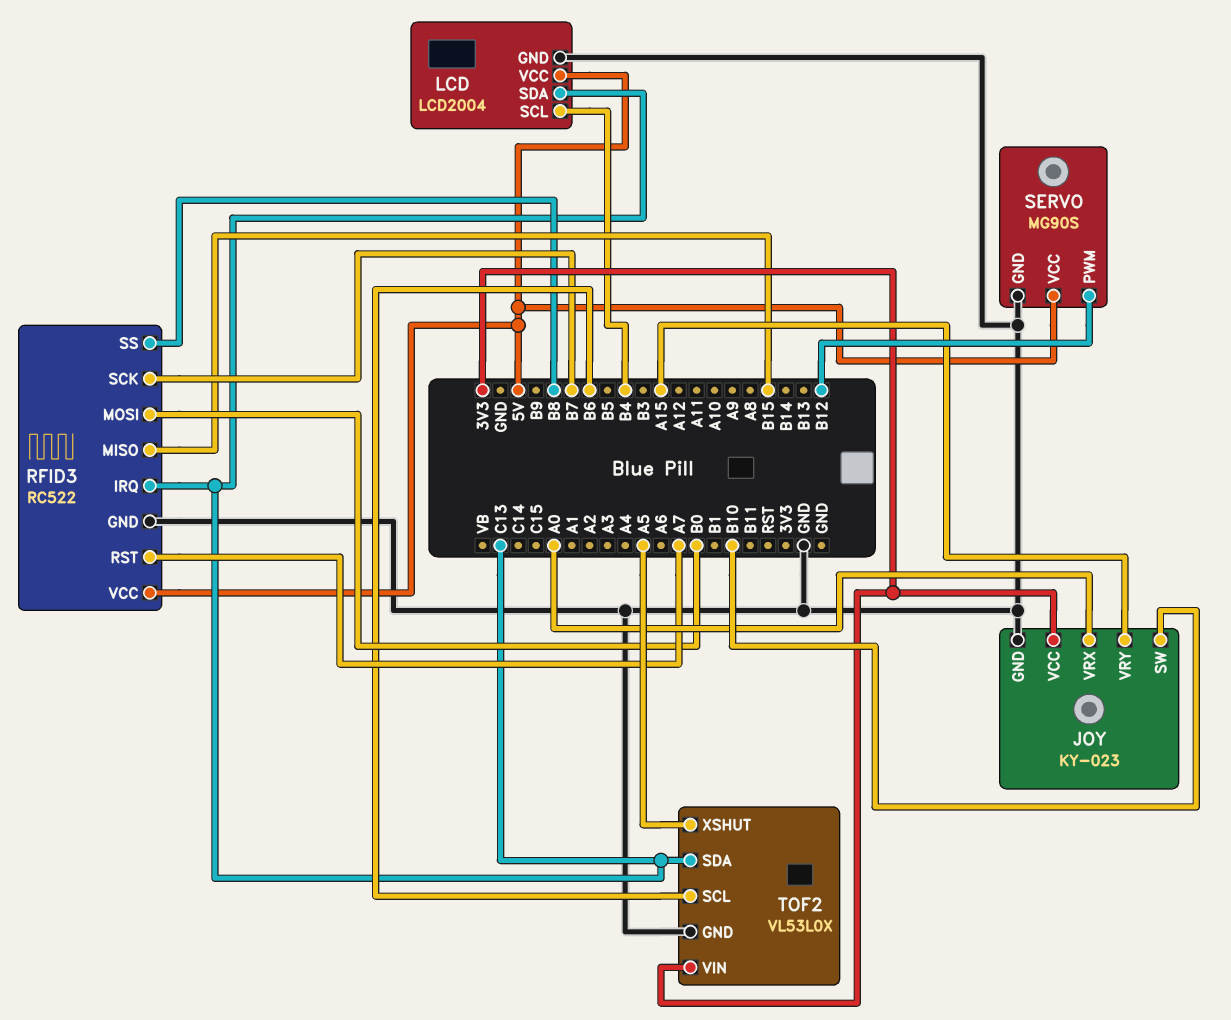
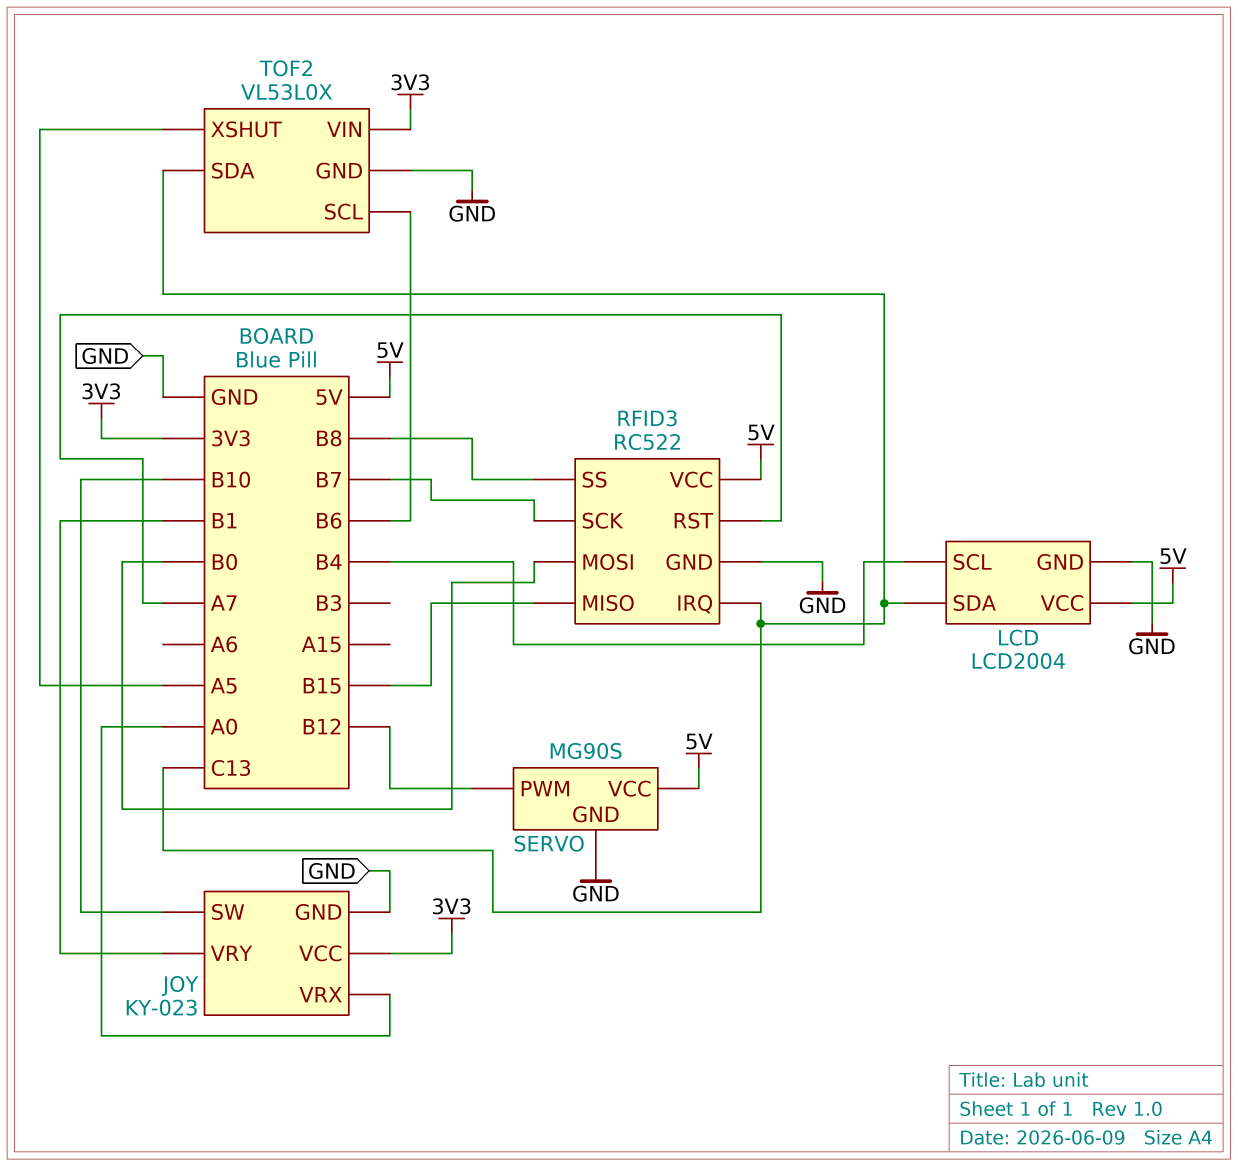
JOY pin VRY: A15 -> B1

